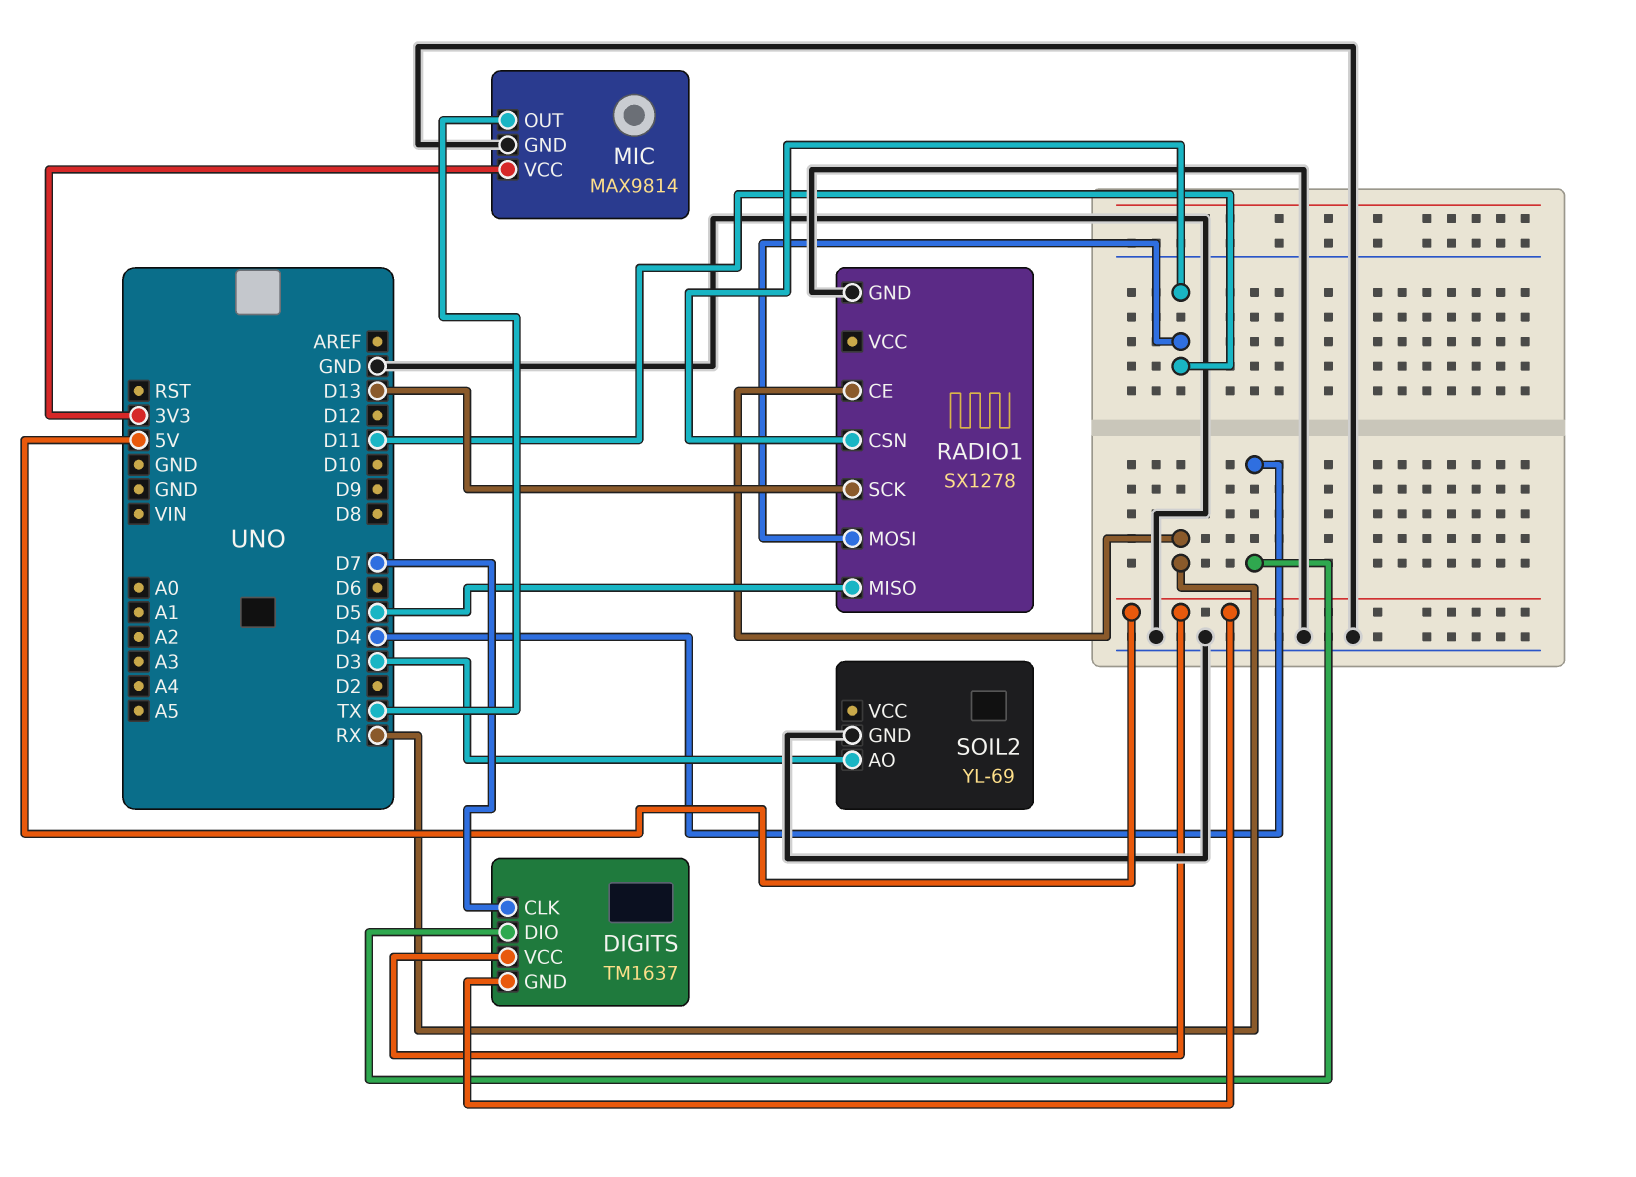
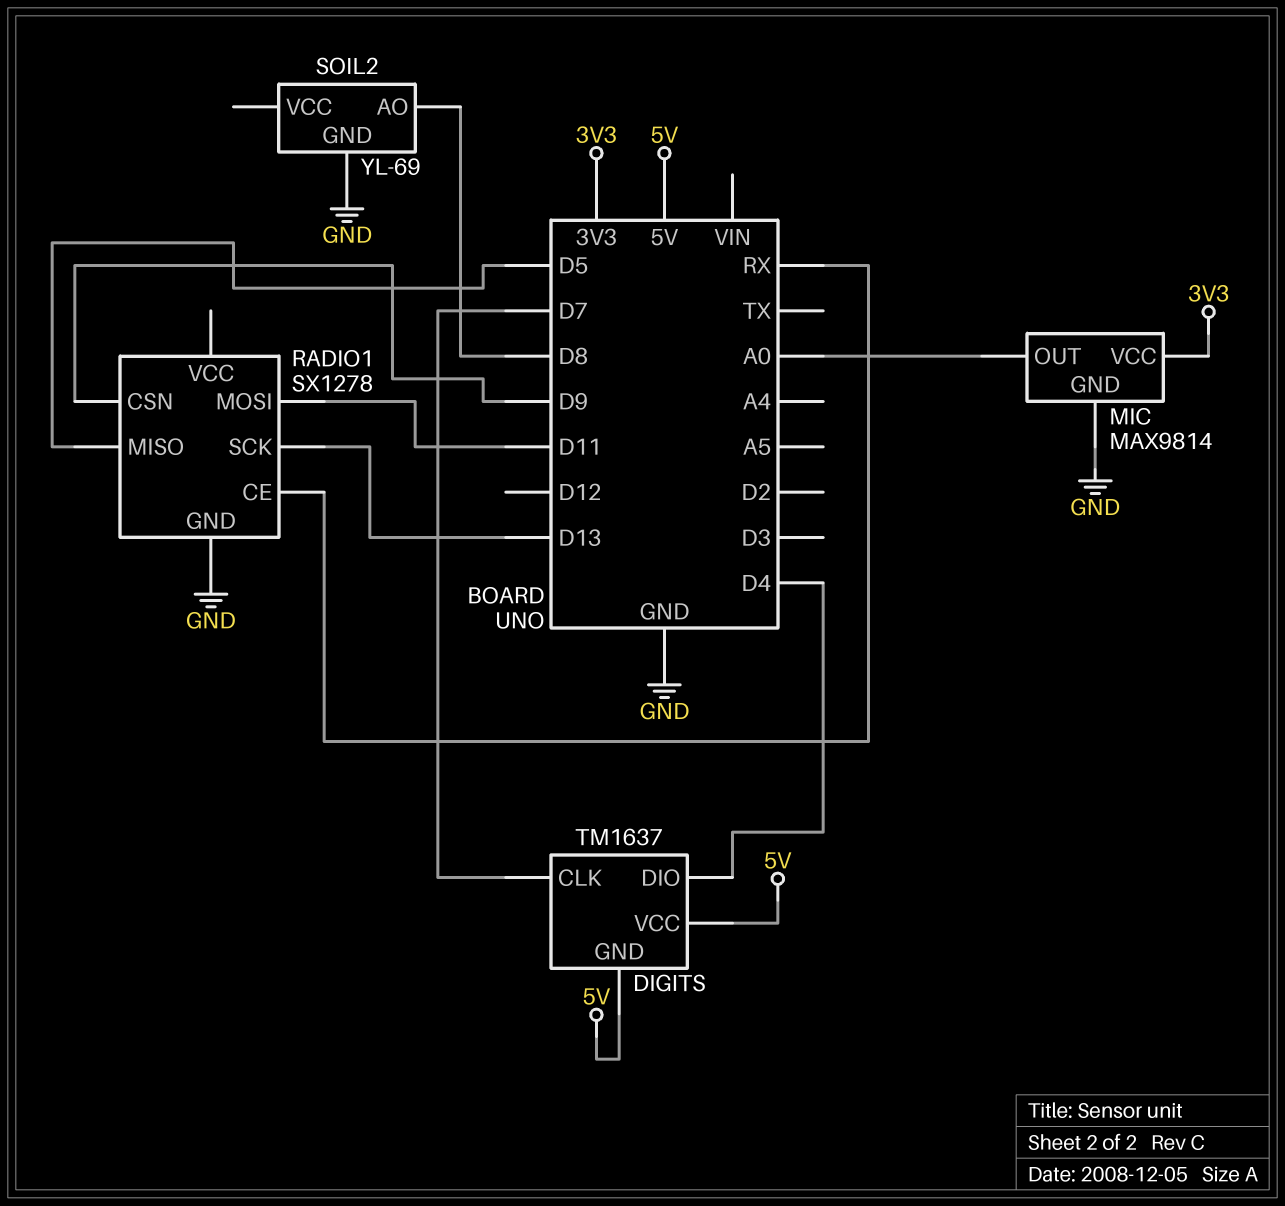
MIC pin OUT: TX -> A0
RADIO1 pin CSN: D11 -> D9
SOIL2 pin AO: D3 -> D8

